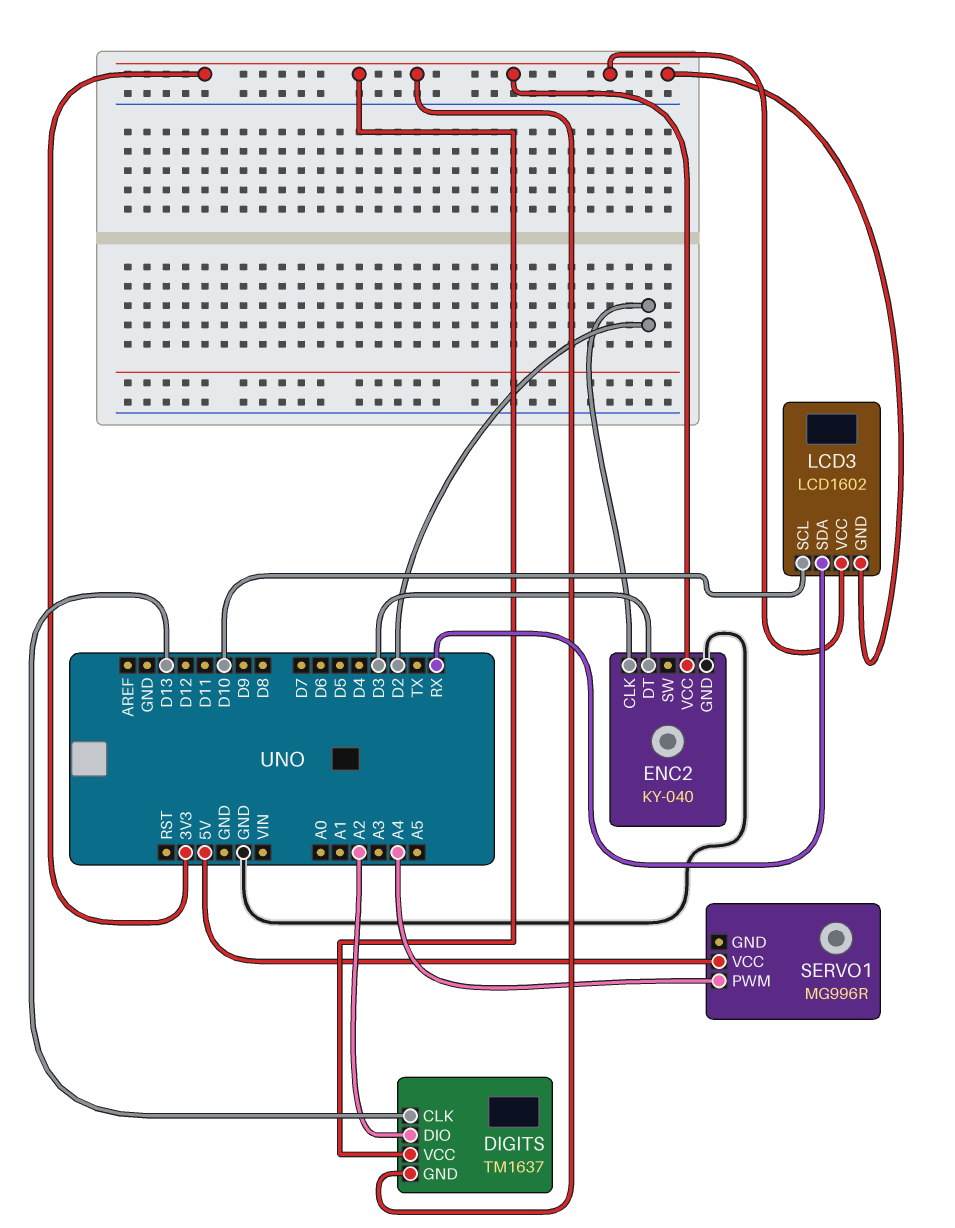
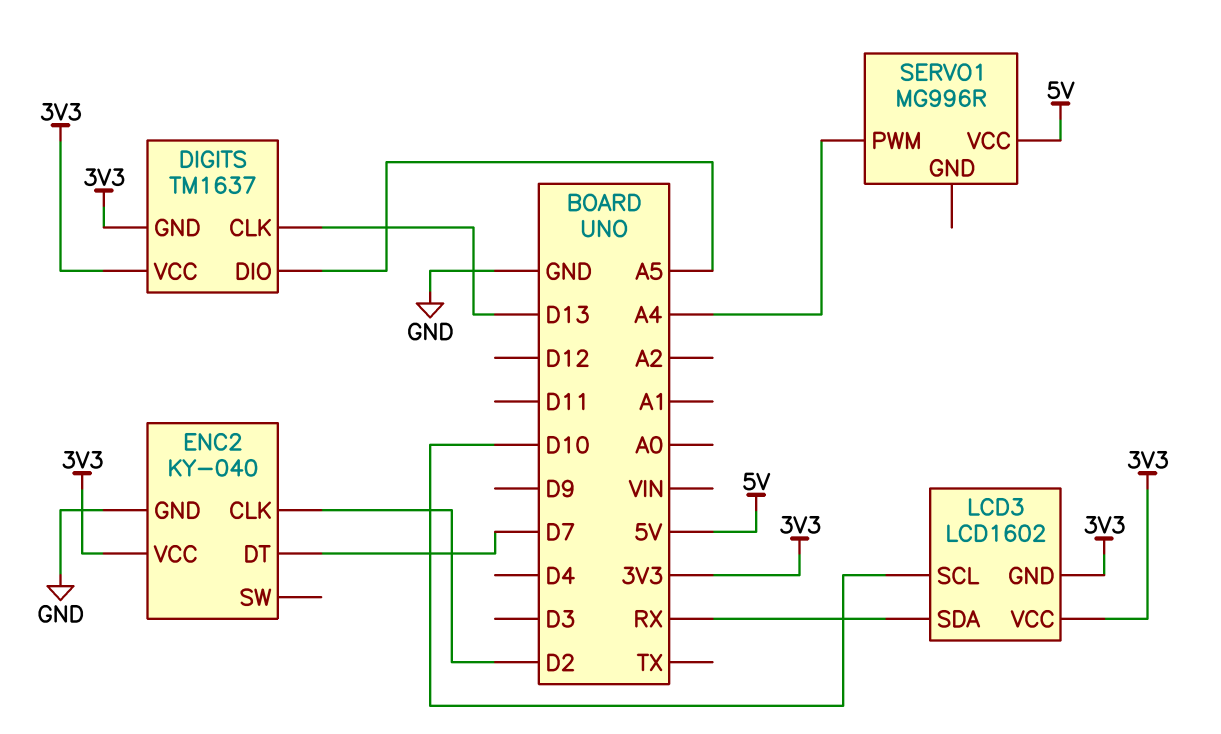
DIGITS pin DIO: A2 -> A5
ENC2 pin DT: D3 -> D7

